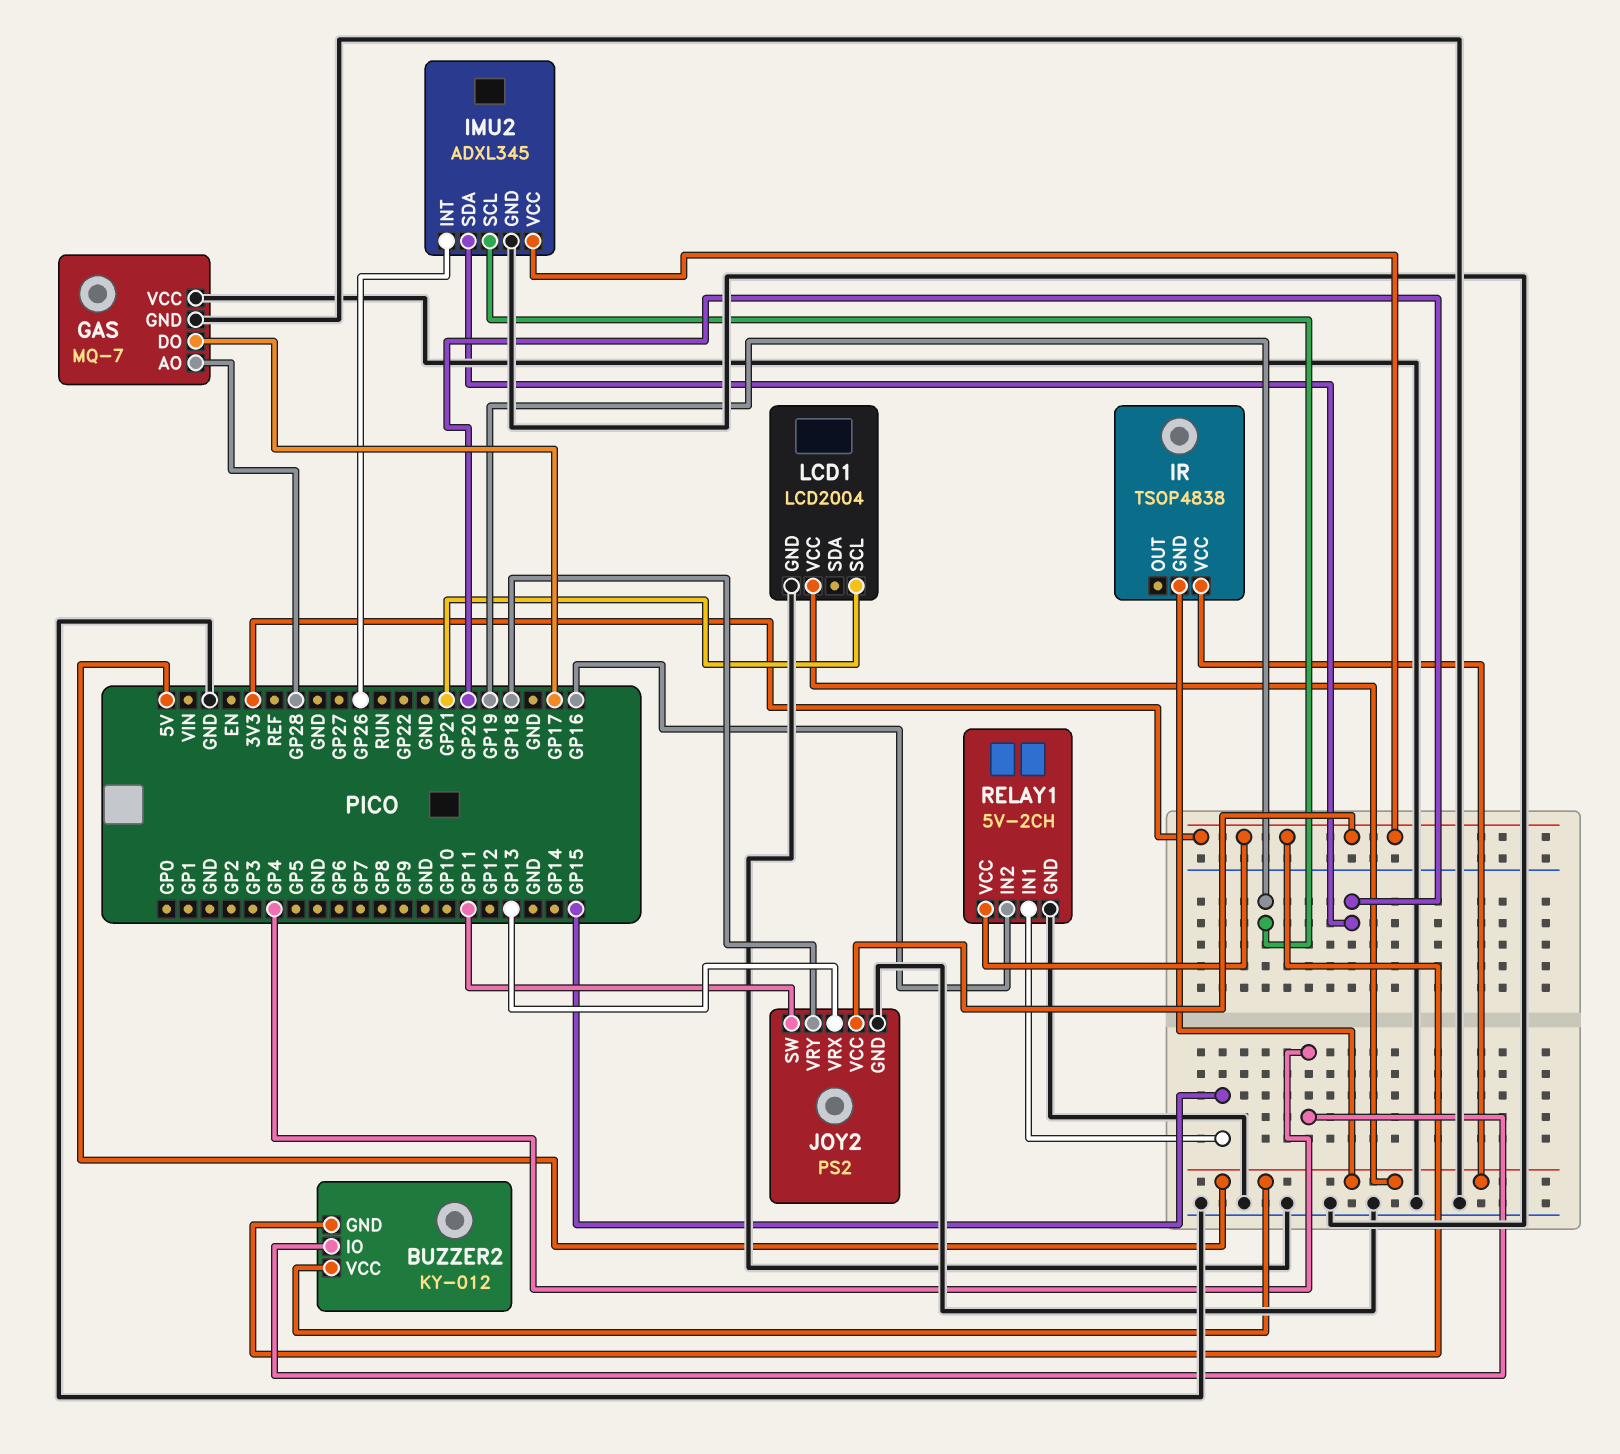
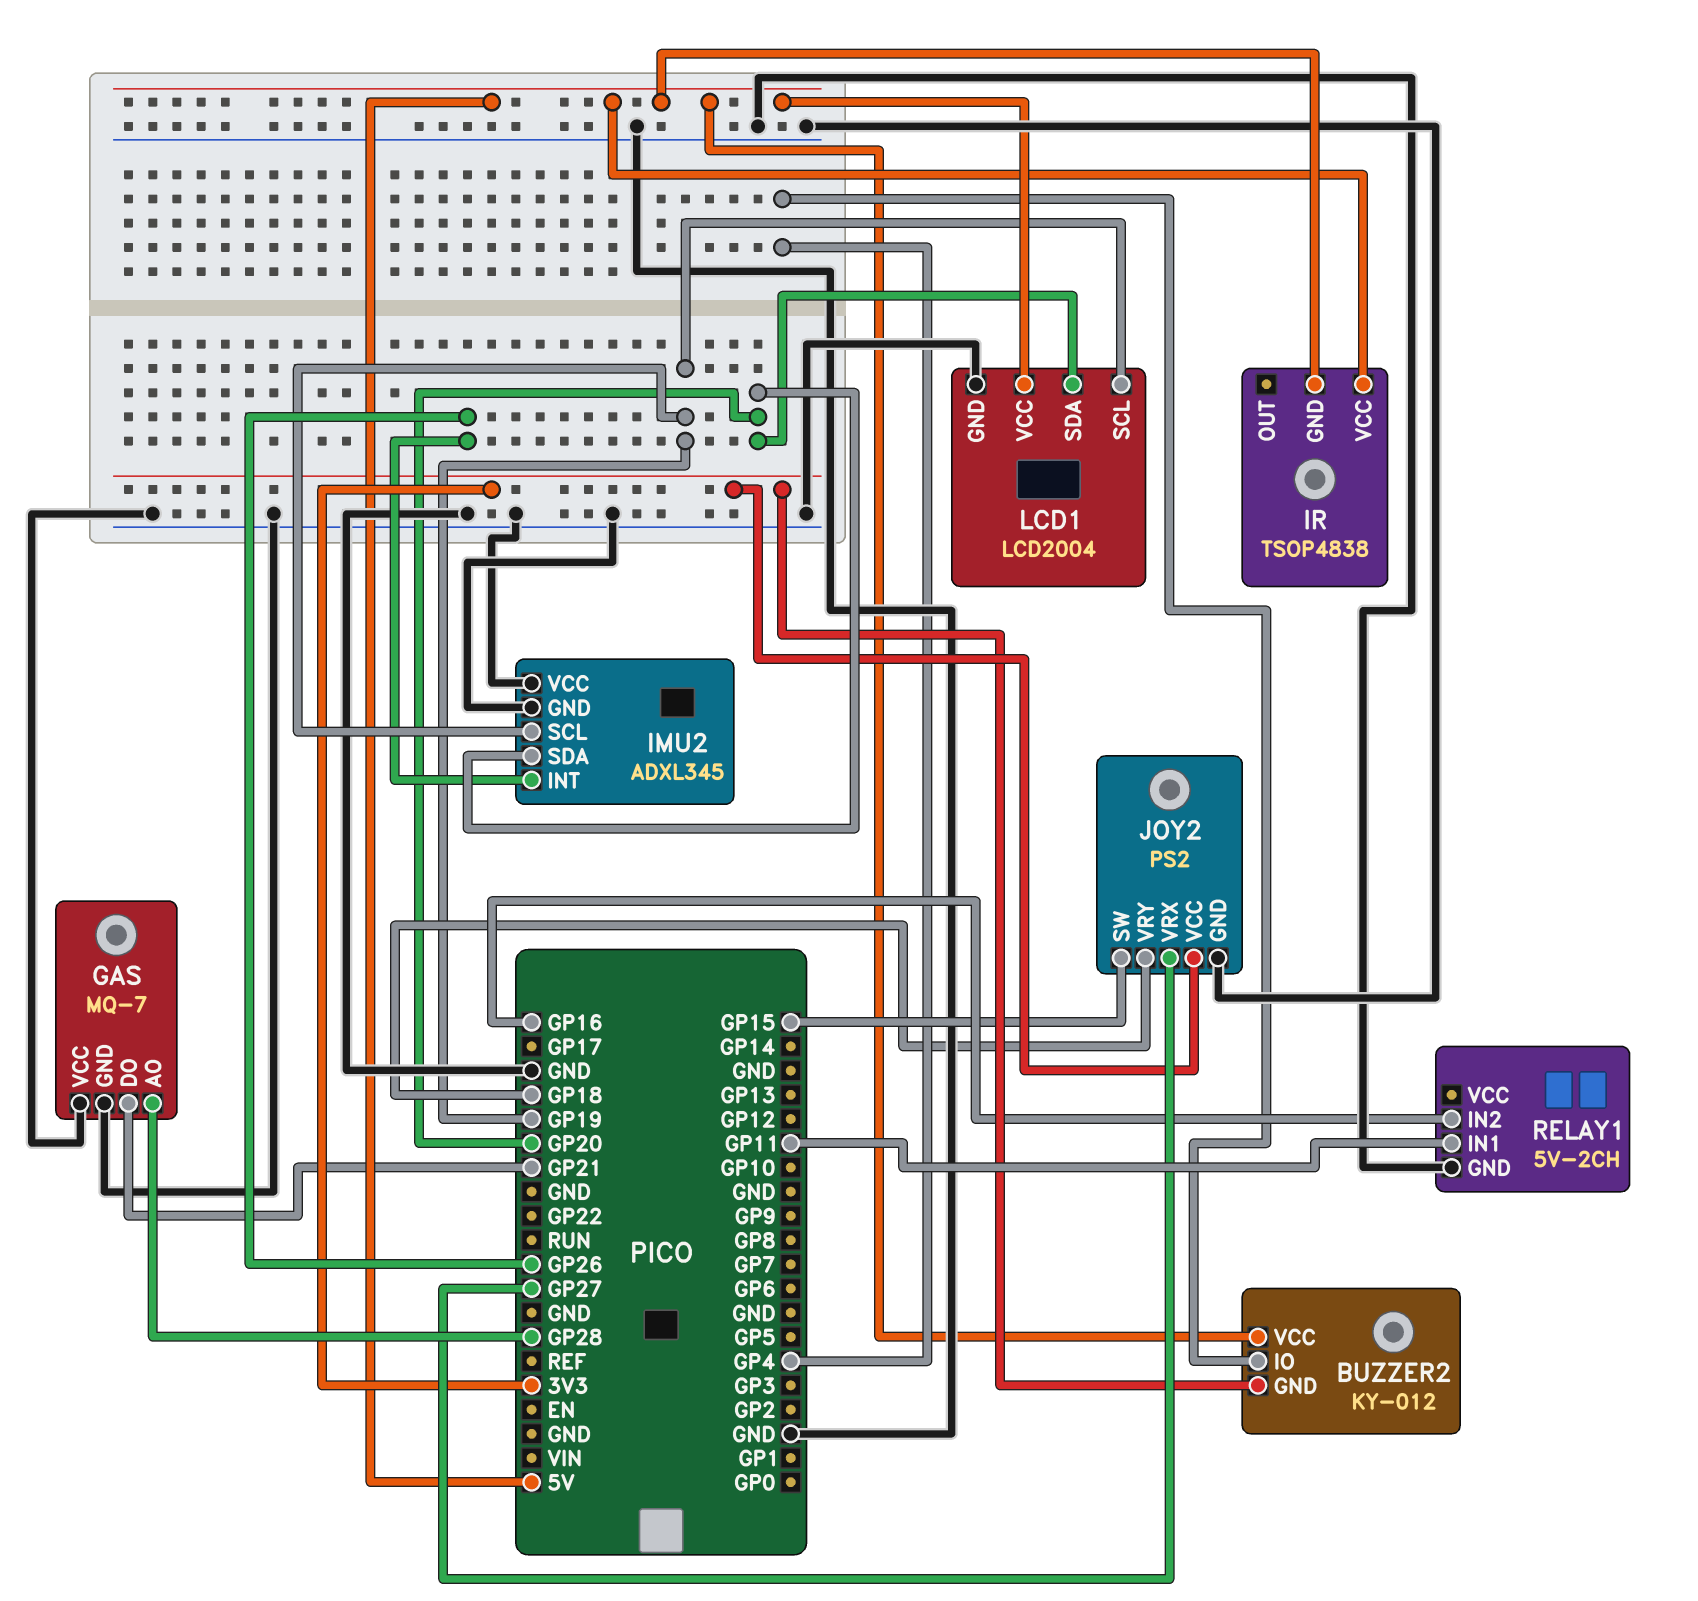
GAS pin DO: GP17 -> GP21
IMU2 pin VCC: 3V3 -> GND
JOY2 pin SW: GP11 -> GP15
JOY2 pin VRX: GP13 -> GP27
LCD1 pin SCL: GP21 -> GP19
LCD1 pin SDA: none -> GP20
RELAY1 pin IN1: GP15 -> GP11
RELAY1 pin VCC: 3V3 -> none

